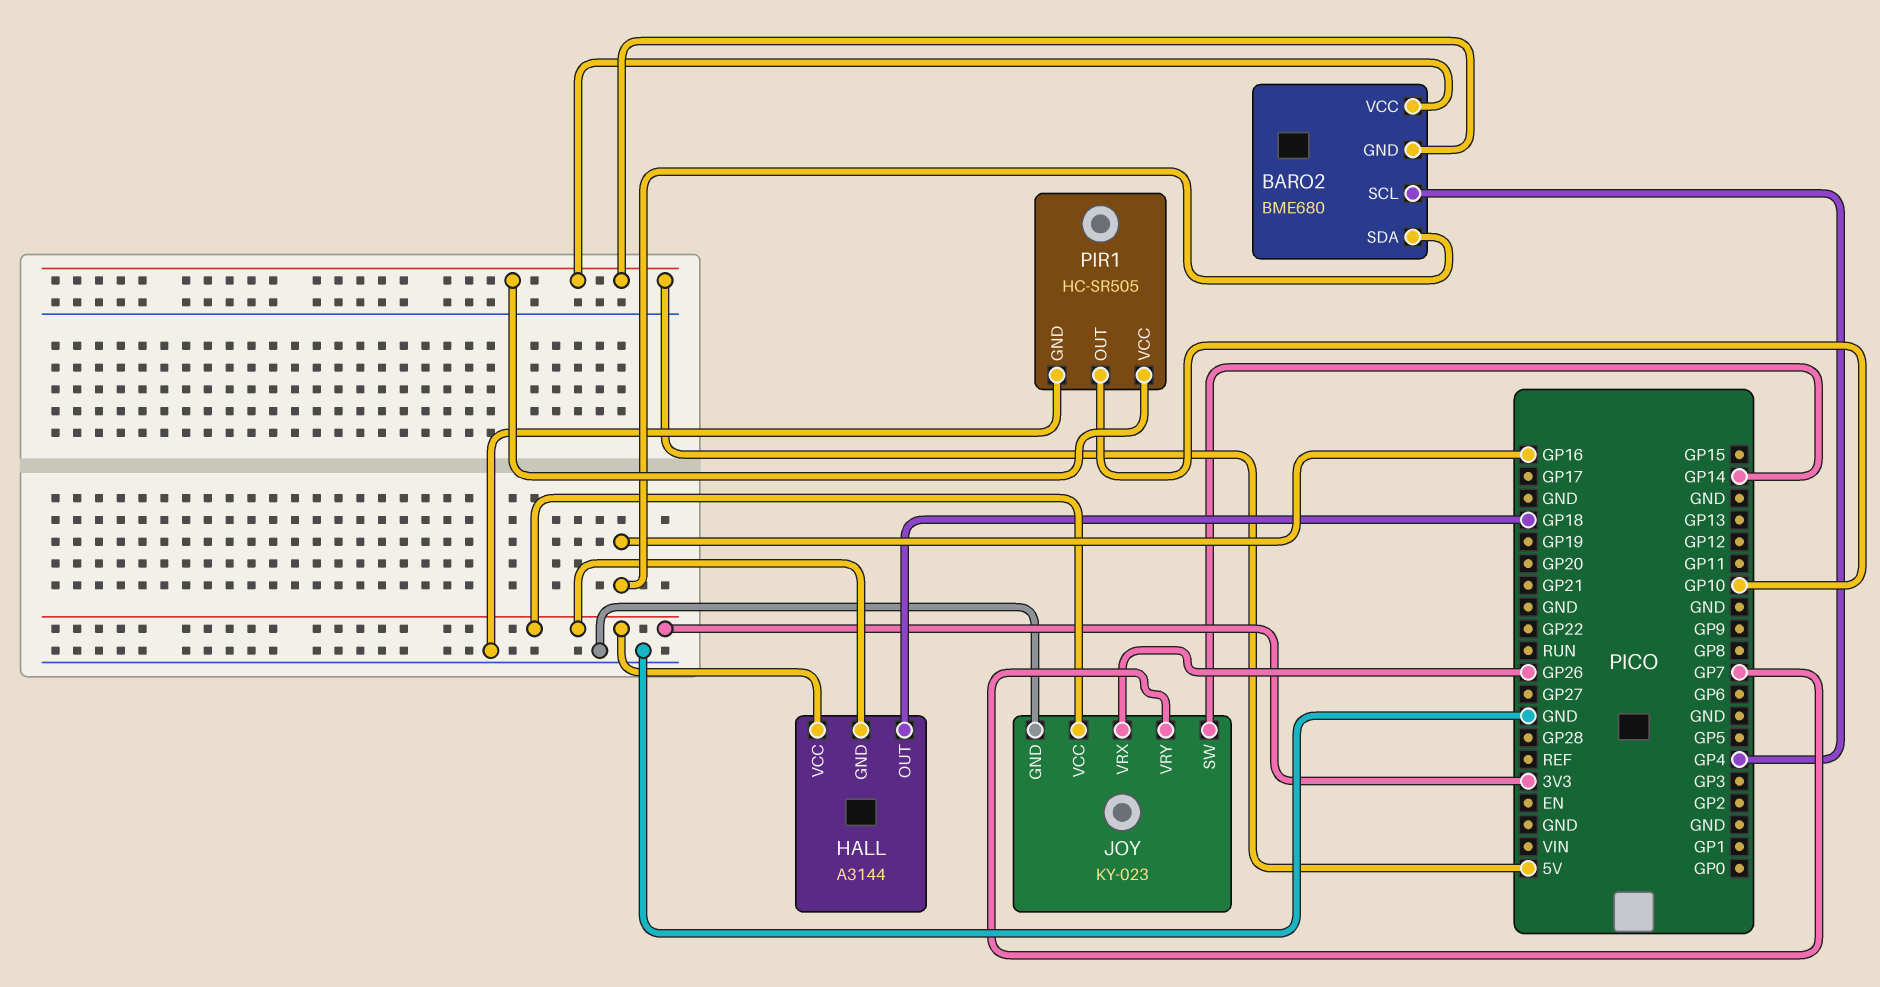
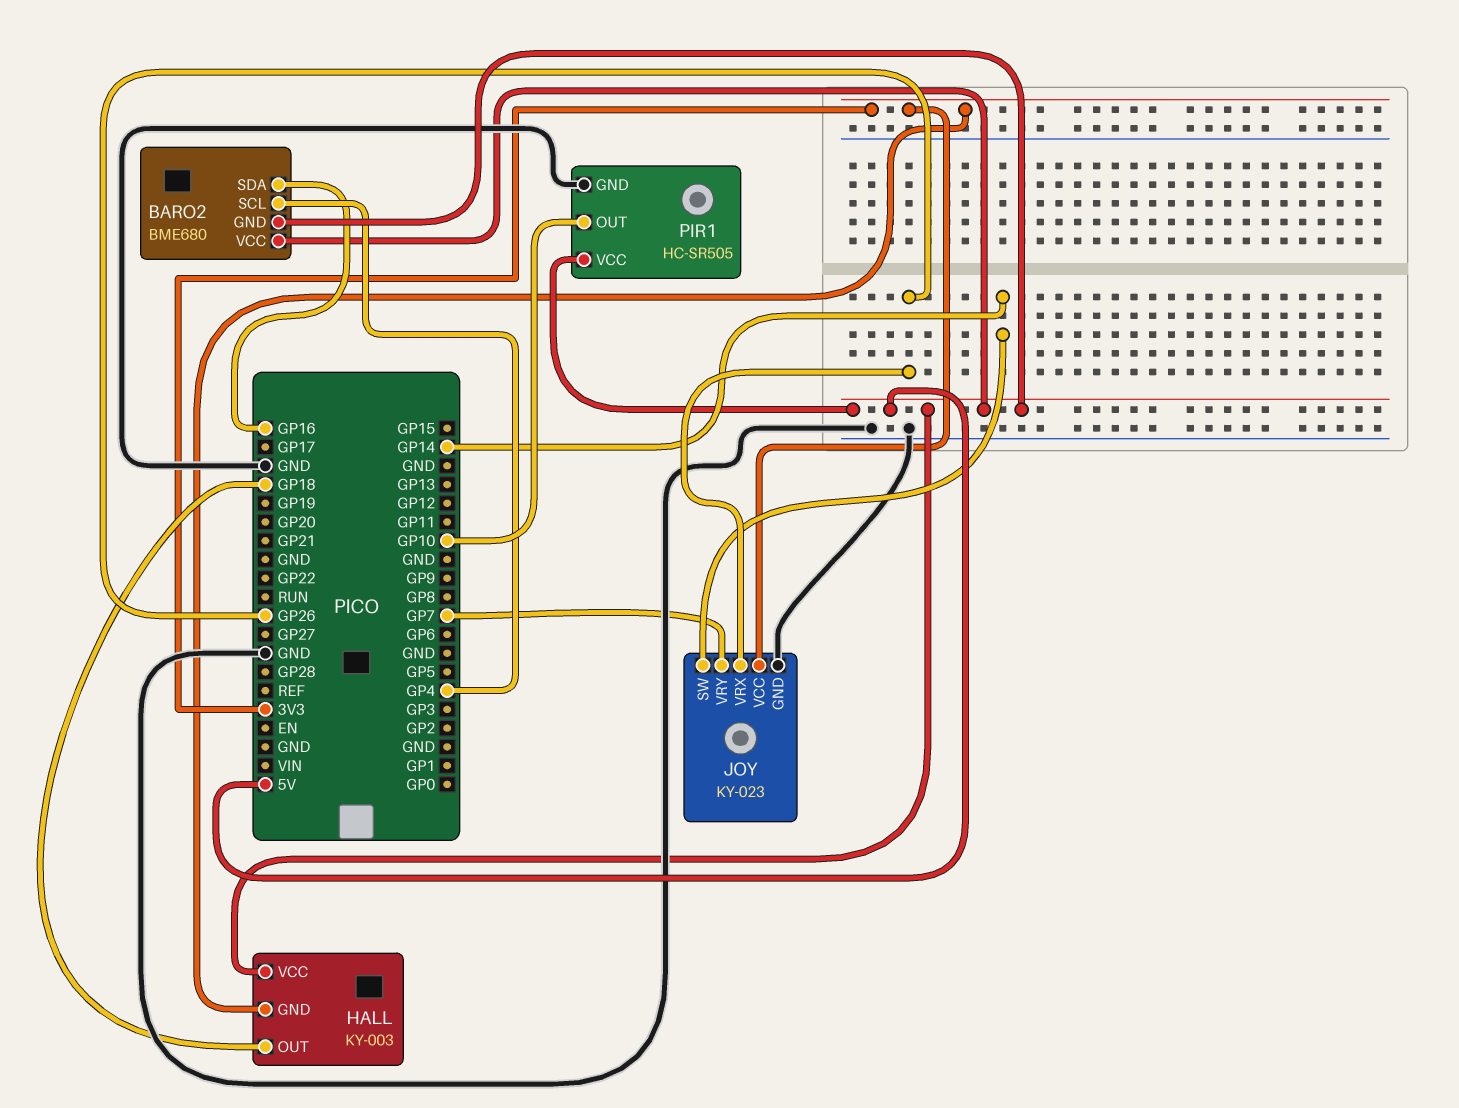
HALL: A3144 -> KY-003
HALL pin VCC: 3V3 -> 5V

